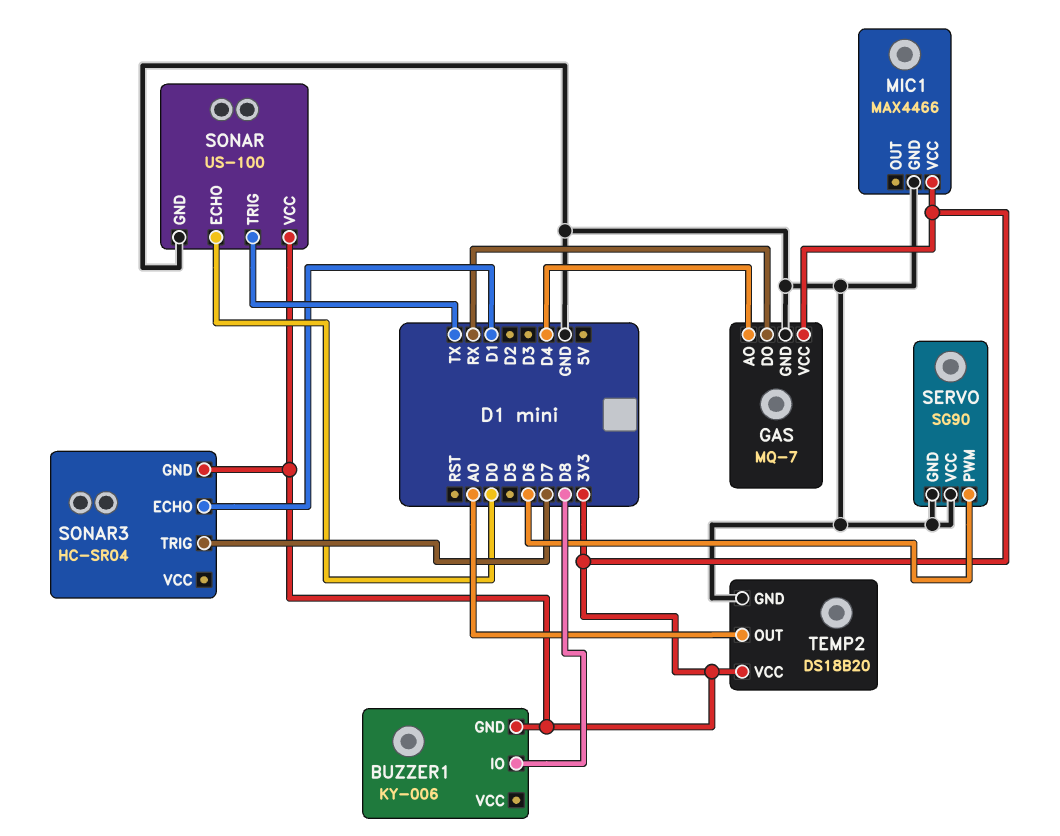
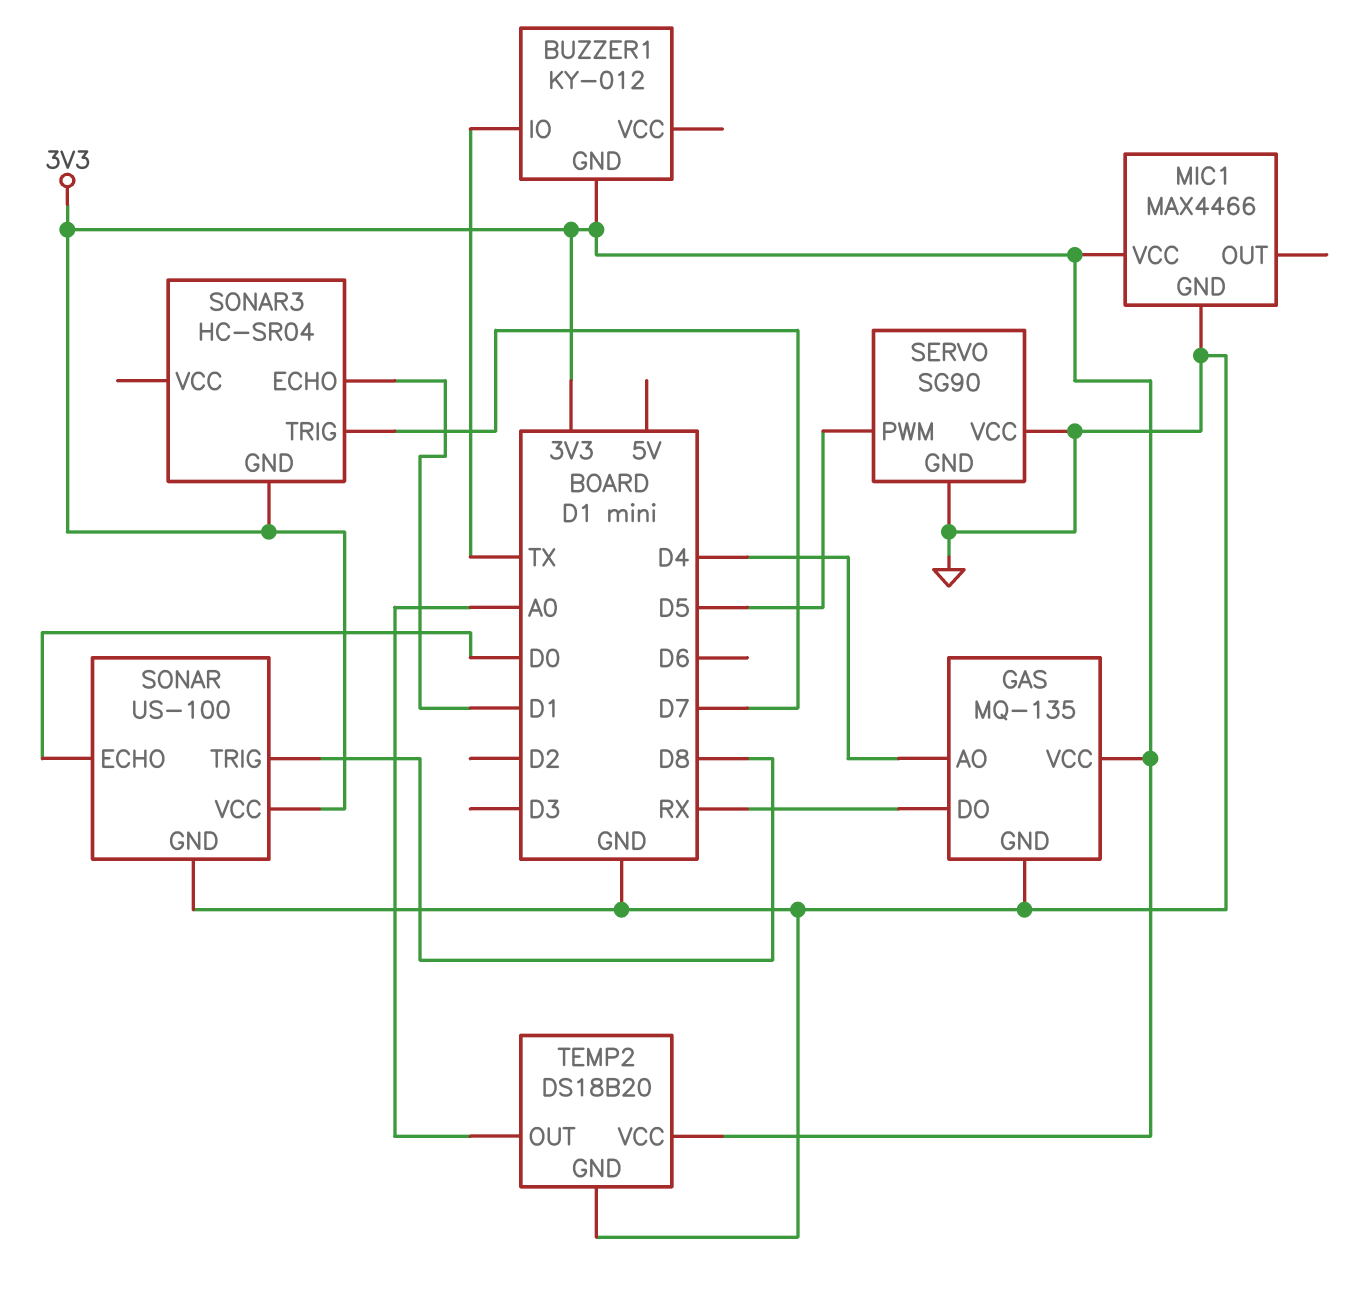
BUZZER1: KY-006 -> KY-012
BUZZER1 pin IO: D8 -> TX
GAS: MQ-7 -> MQ-135
SERVO pin PWM: D6 -> D5
SONAR pin TRIG: TX -> D8

